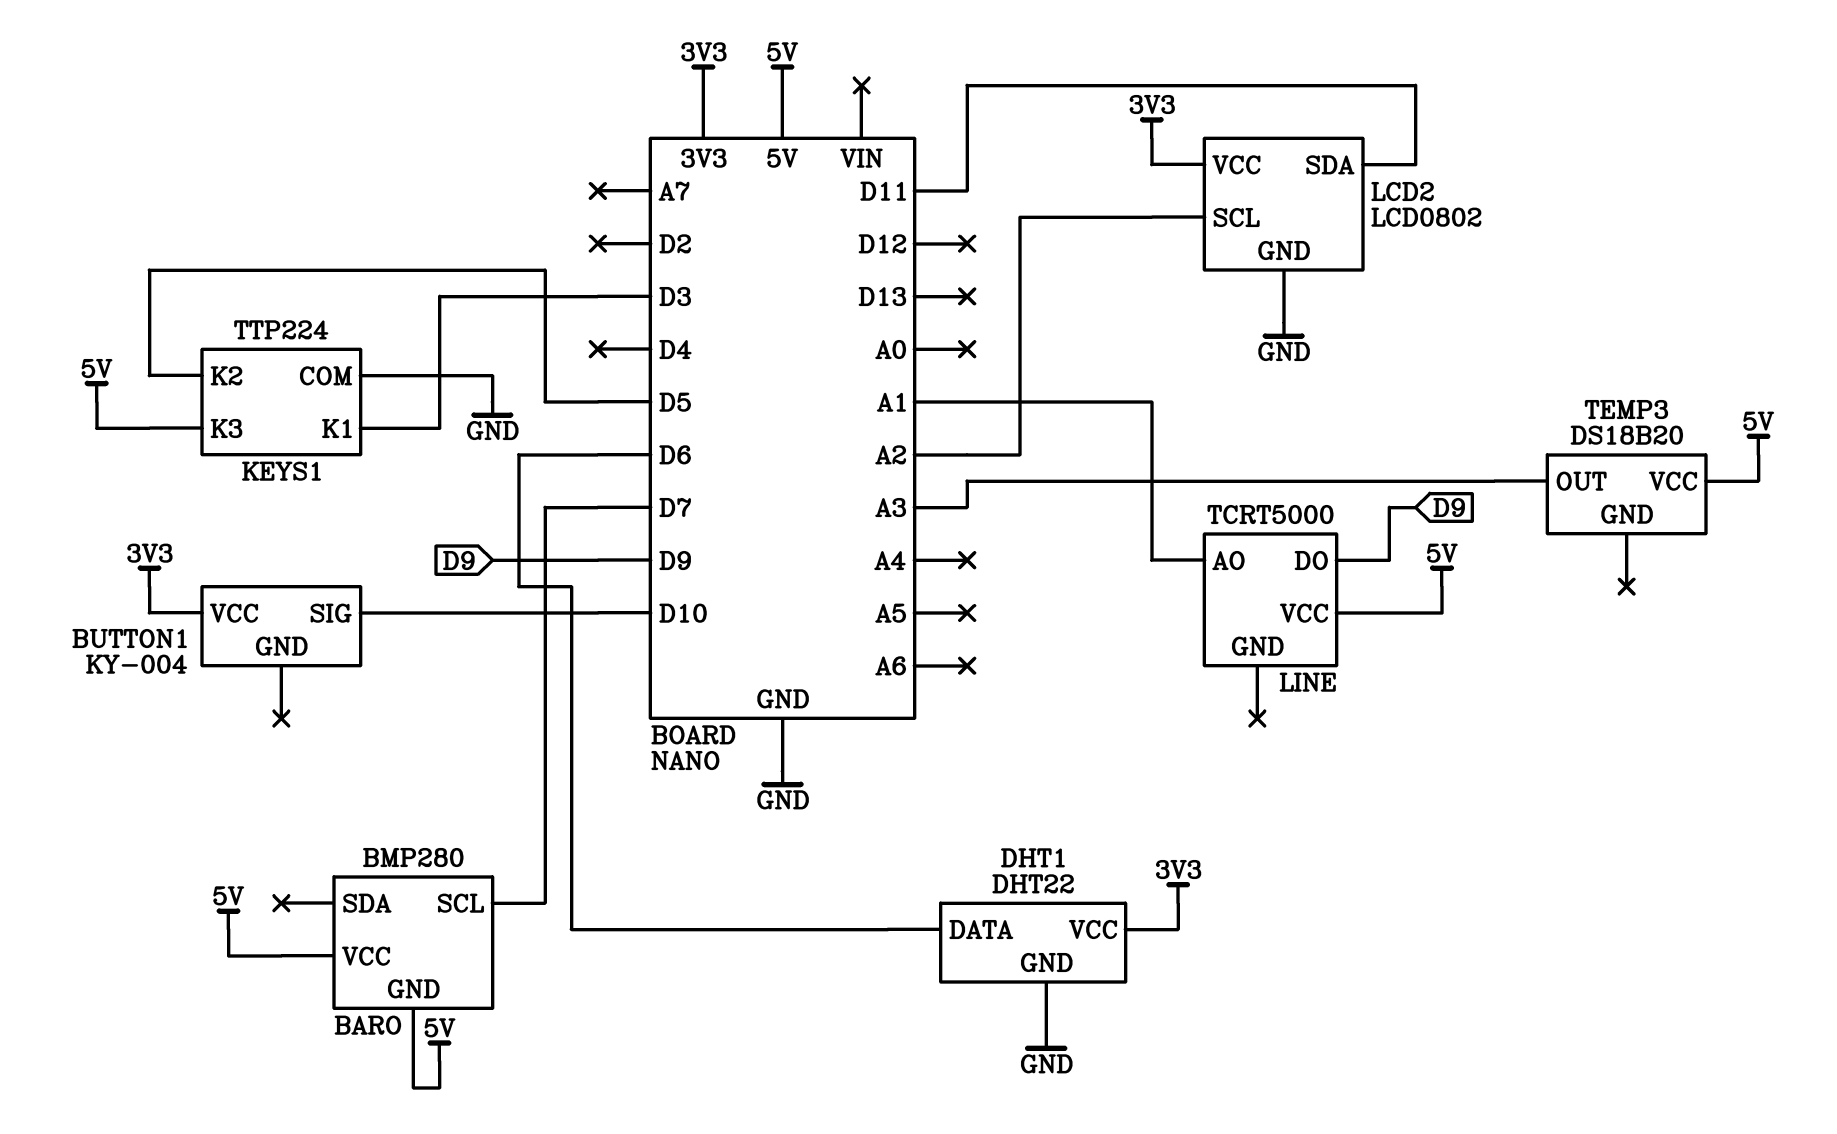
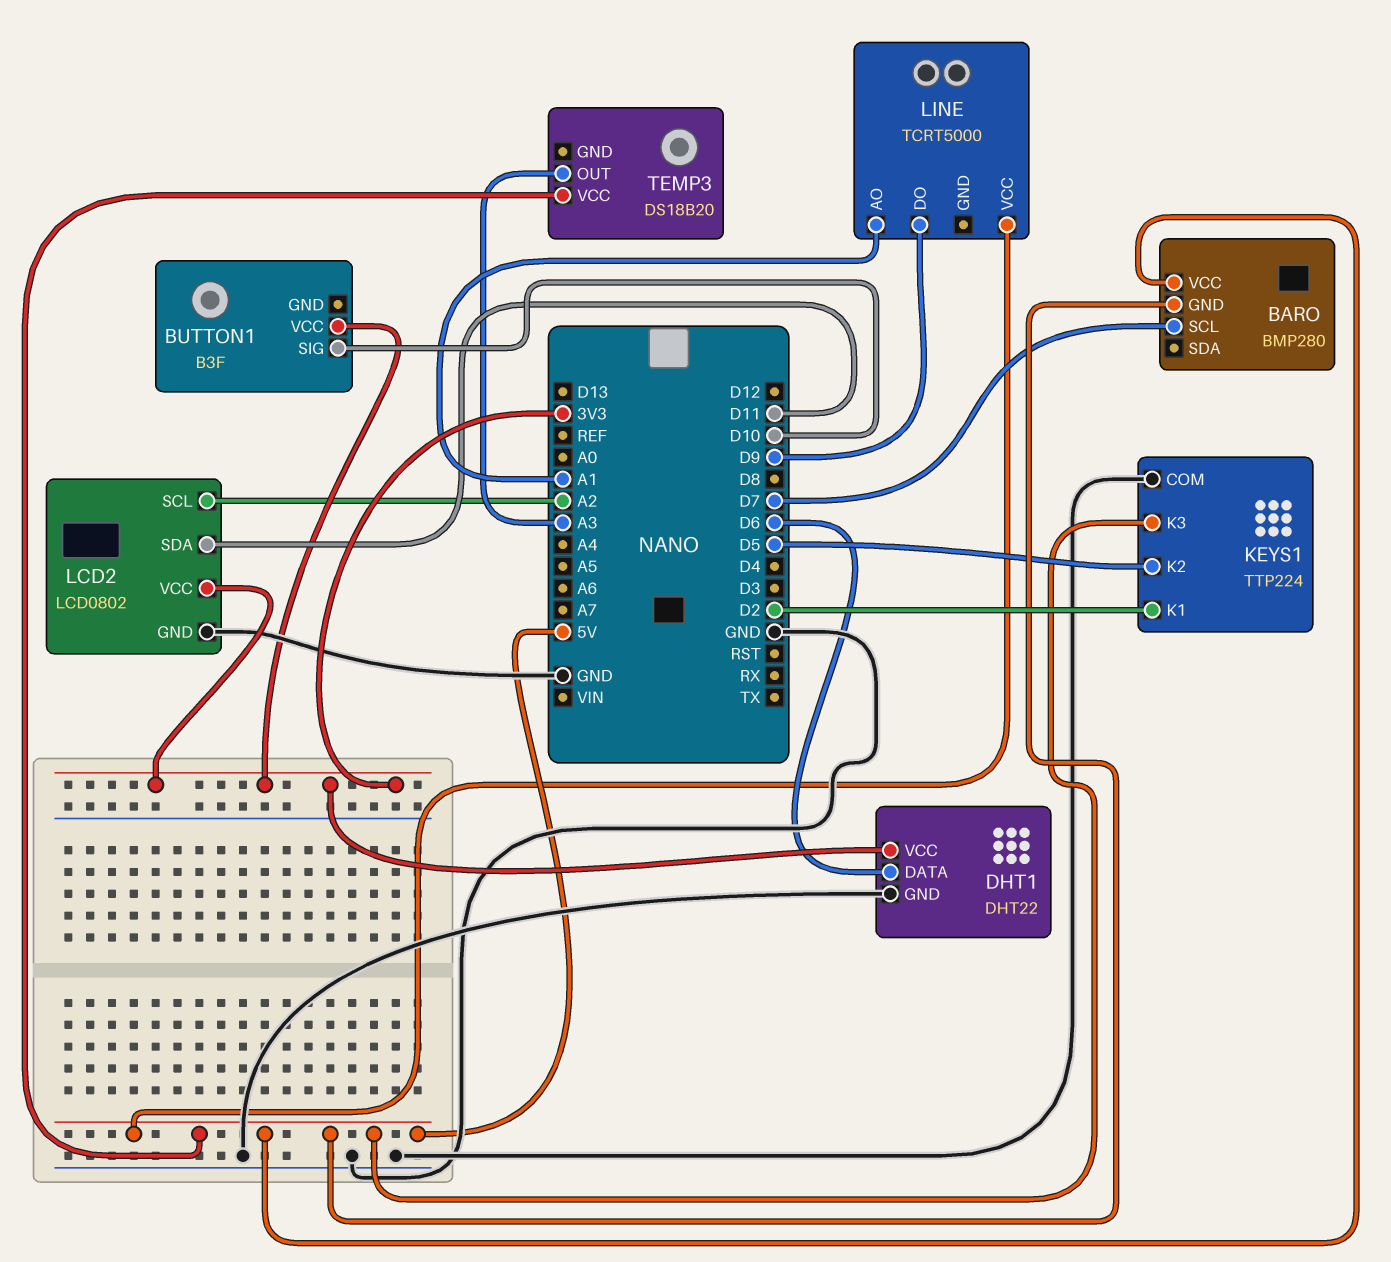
BUTTON1: KY-004 -> B3F
KEYS1 pin K1: D3 -> D2

